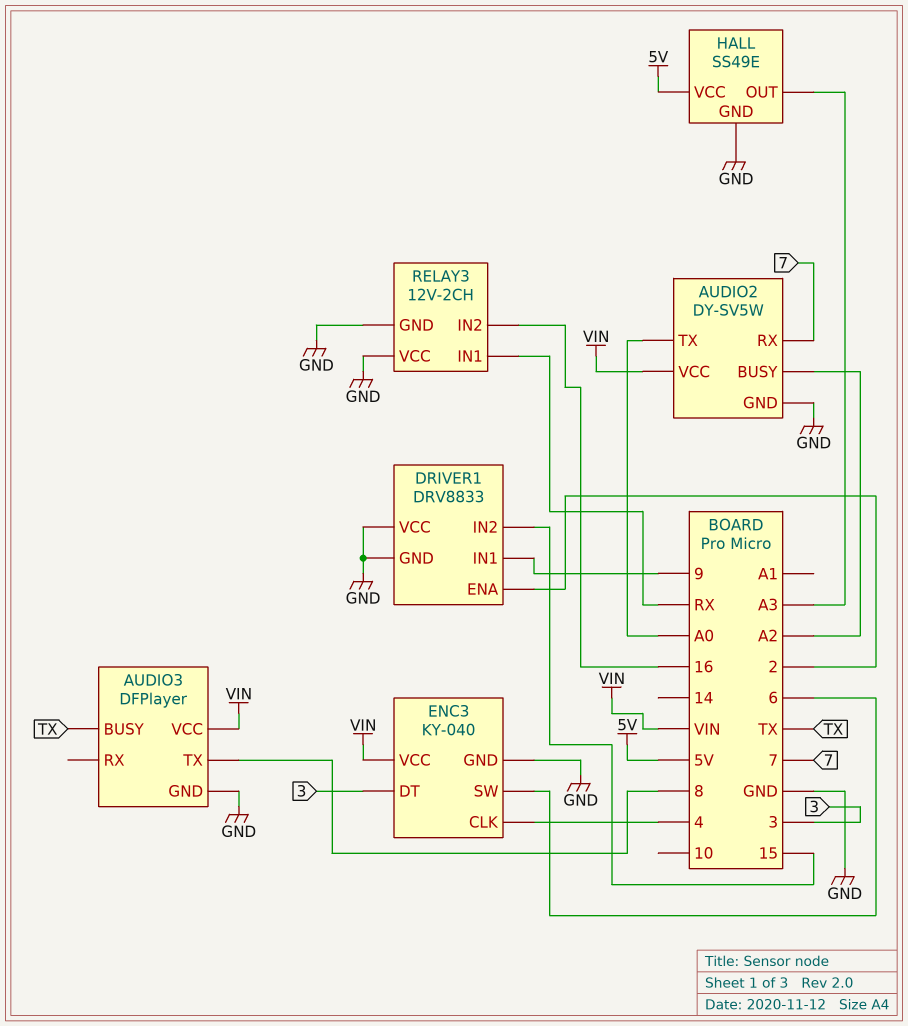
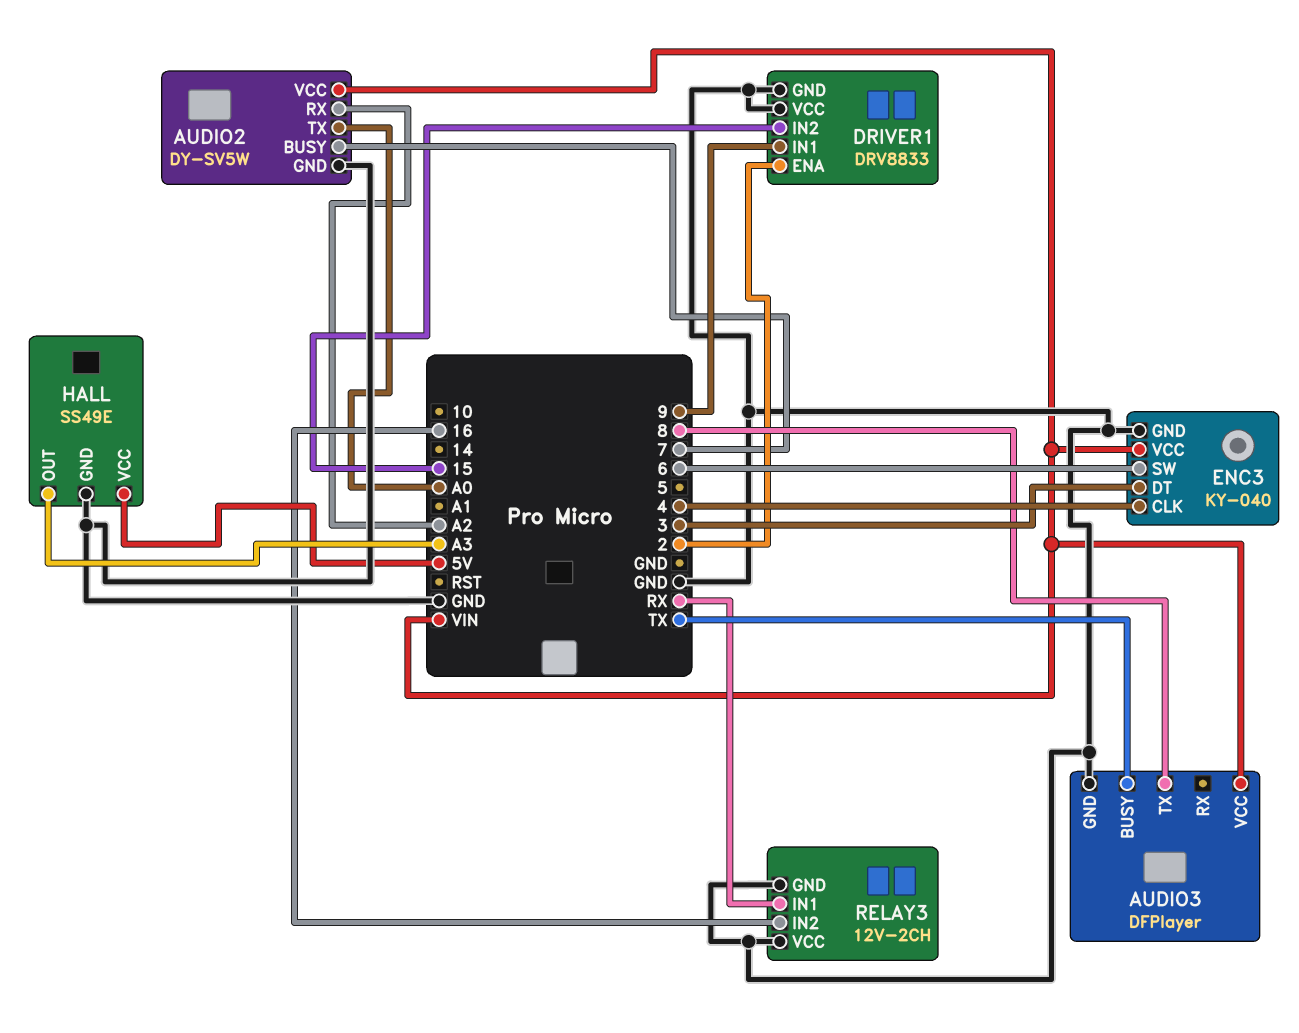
AUDIO2 pin BUSY: A2 -> 7
AUDIO2 pin RX: 7 -> A2

